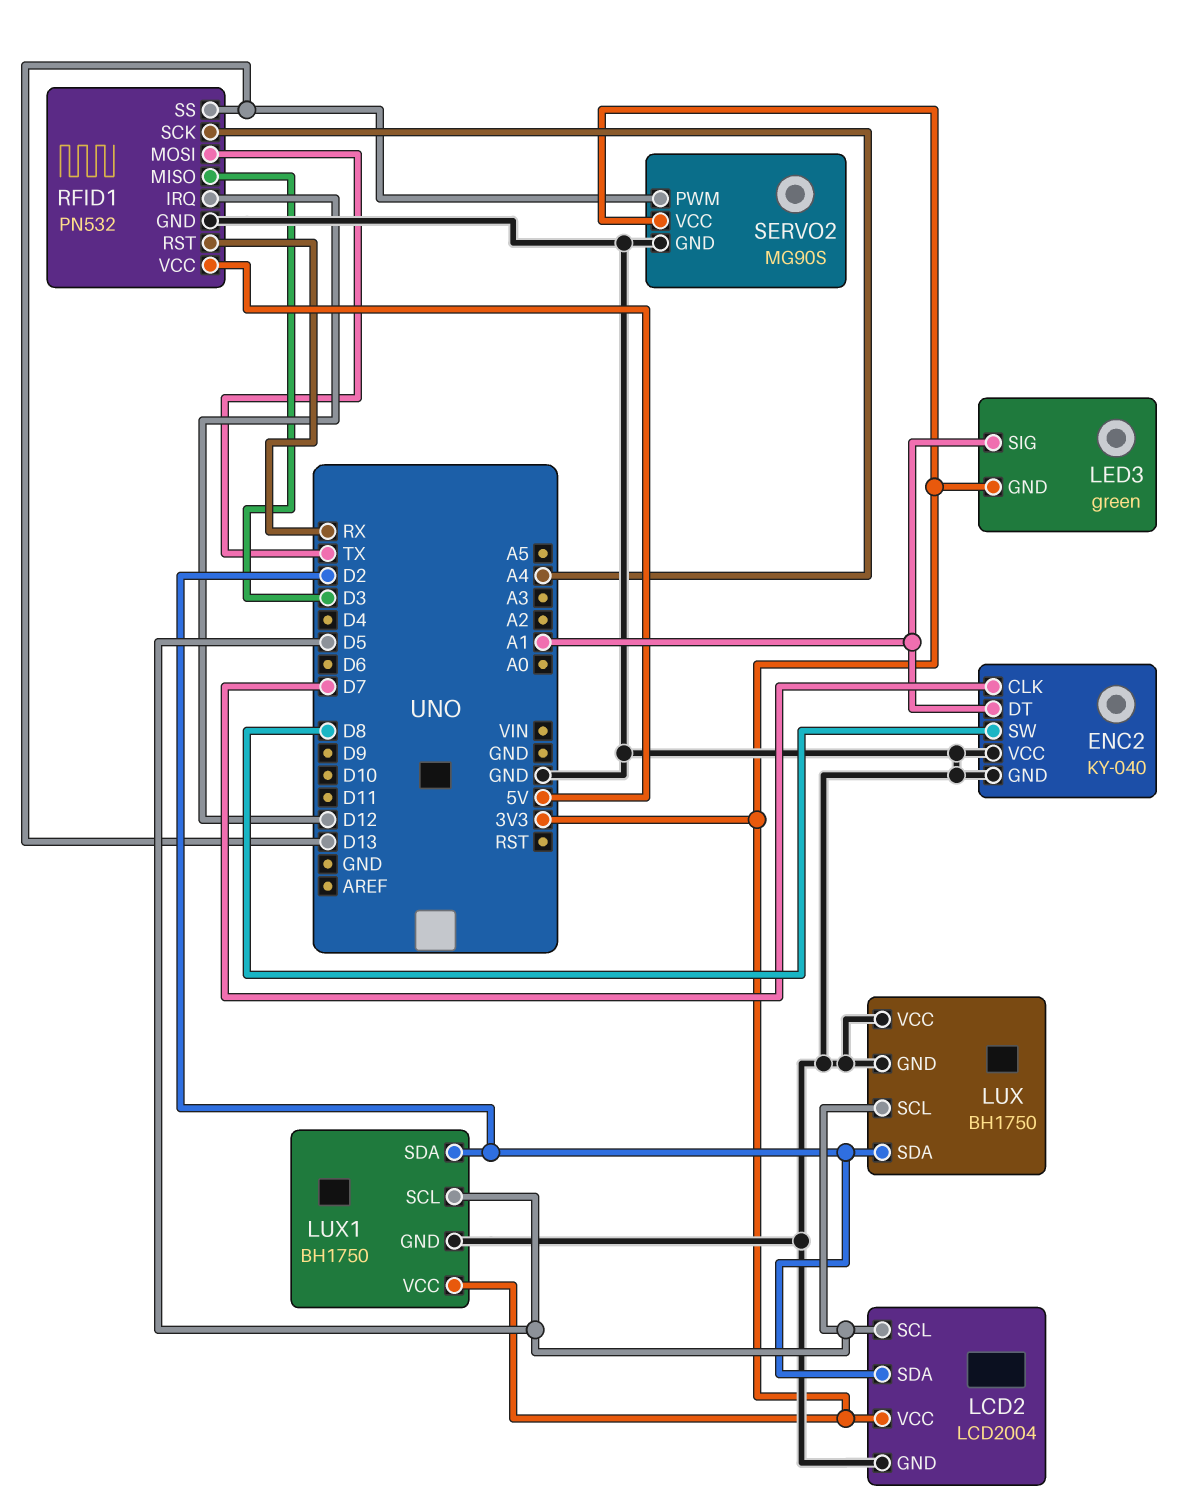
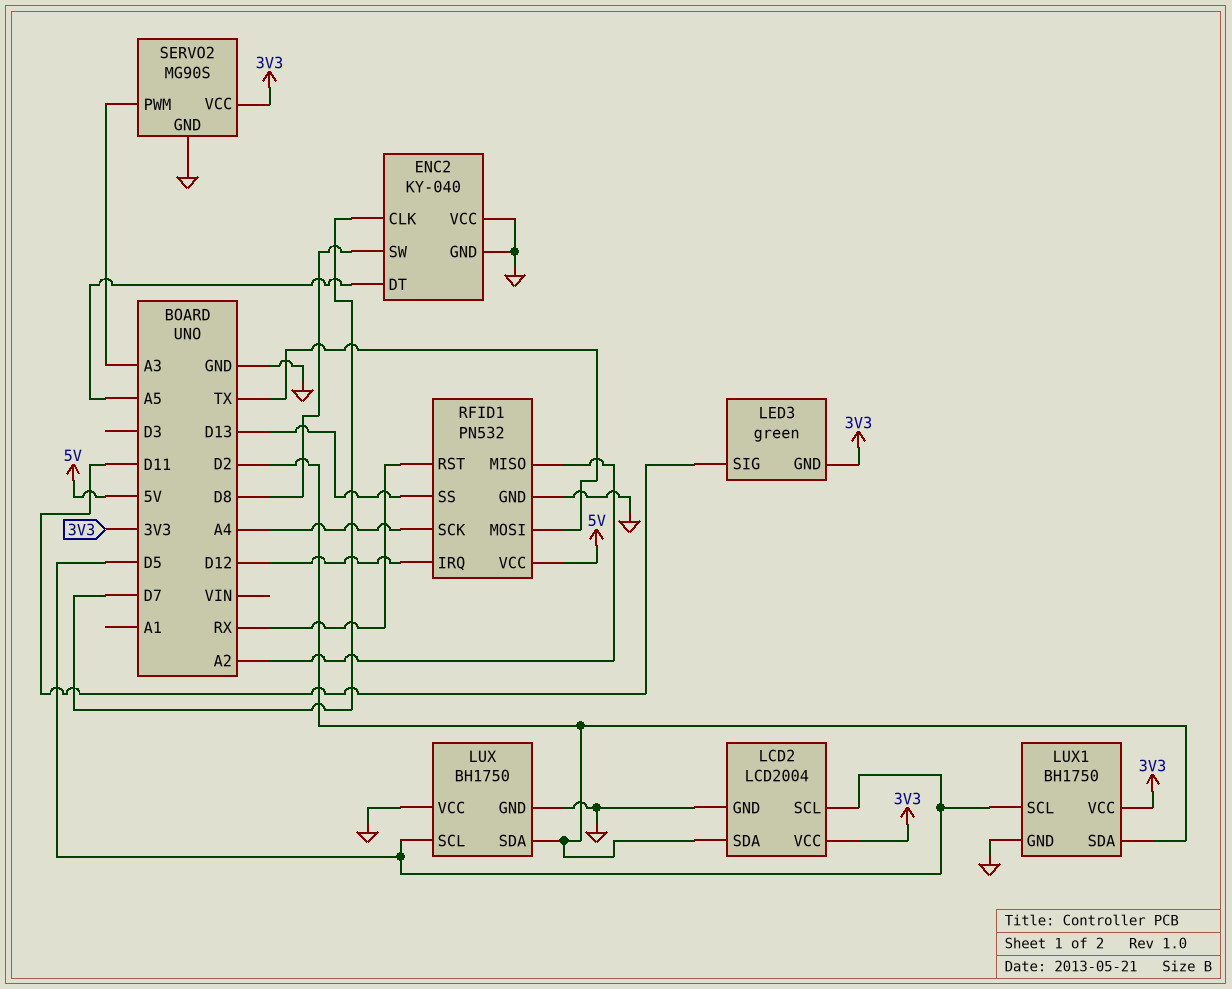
ENC2 pin DT: A1 -> A5
LED3 pin SIG: A1 -> D11
RFID1 pin MISO: D3 -> A2
SERVO2 pin PWM: D13 -> A3

